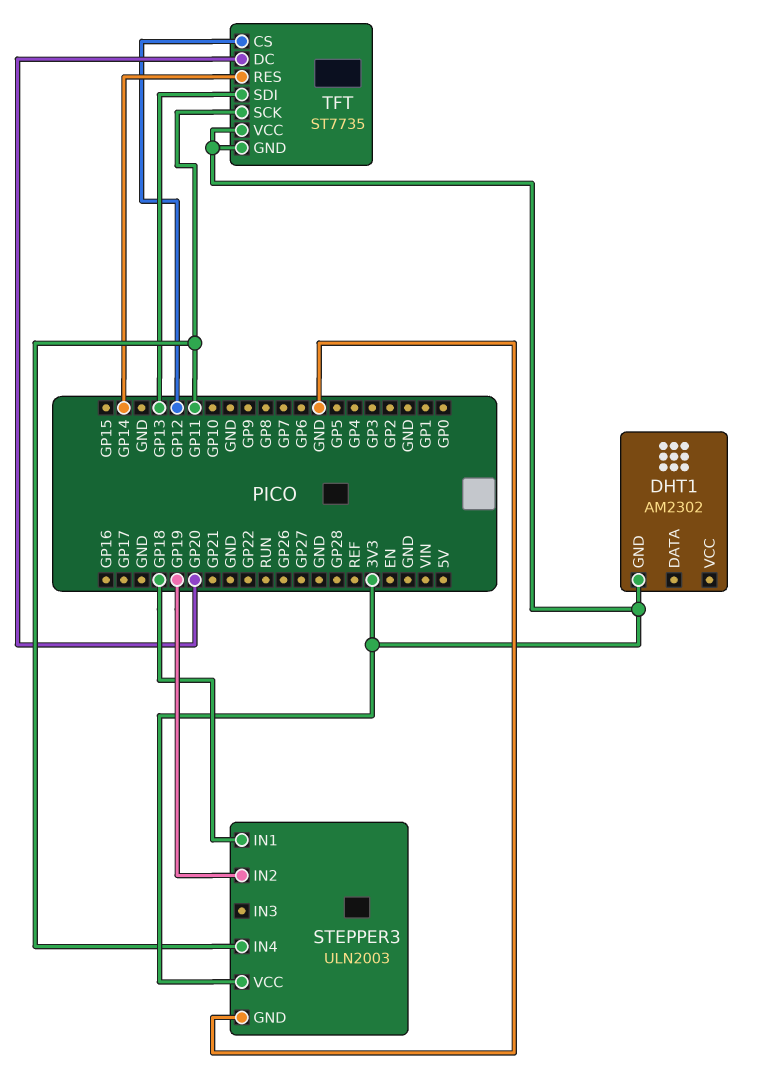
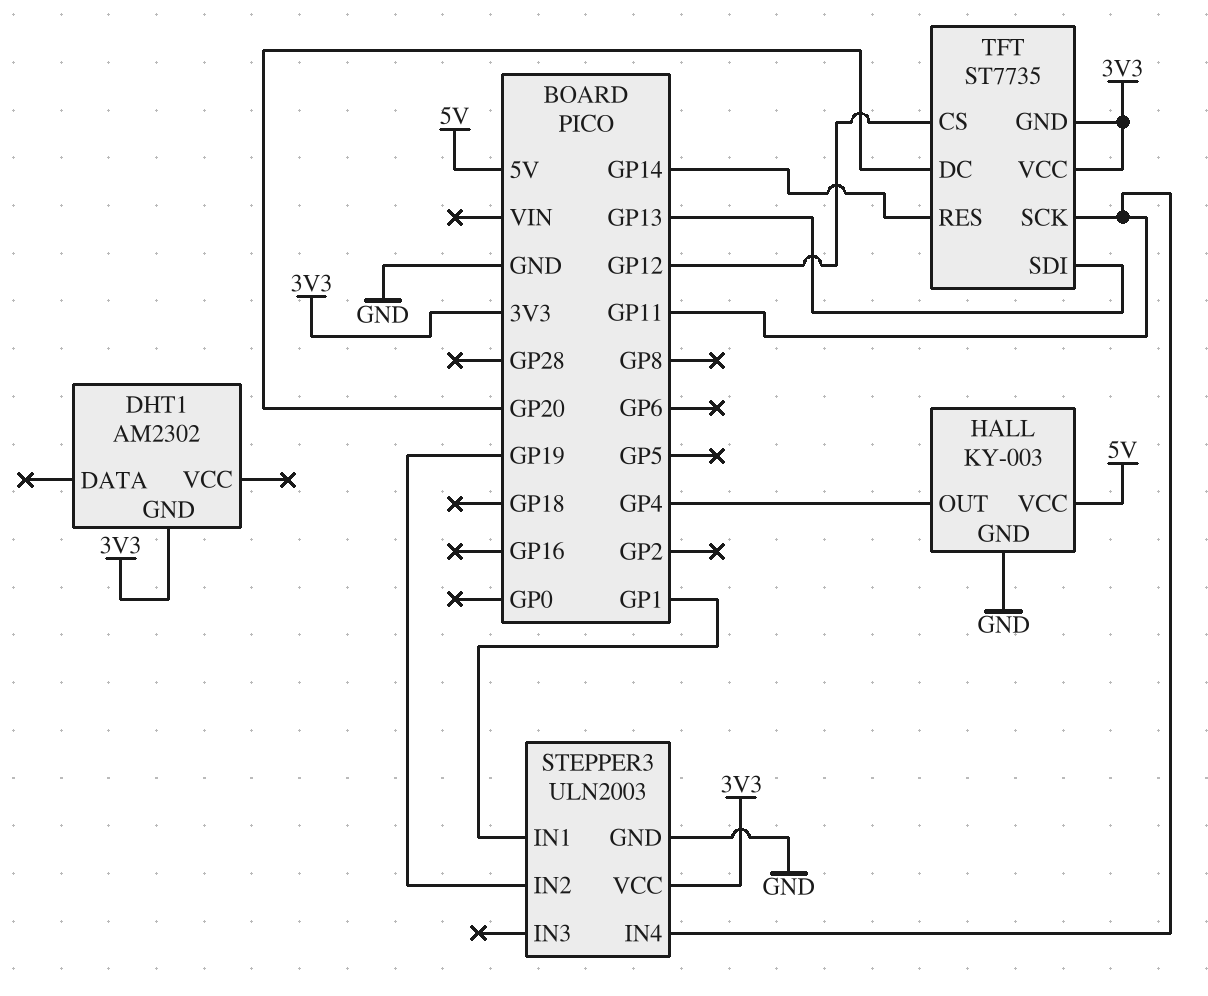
HALL: none -> KY-003
HALL pin GND: none -> GND
HALL pin OUT: none -> GP4
HALL pin VCC: none -> 5V
STEPPER3 pin IN1: GP18 -> GP1

